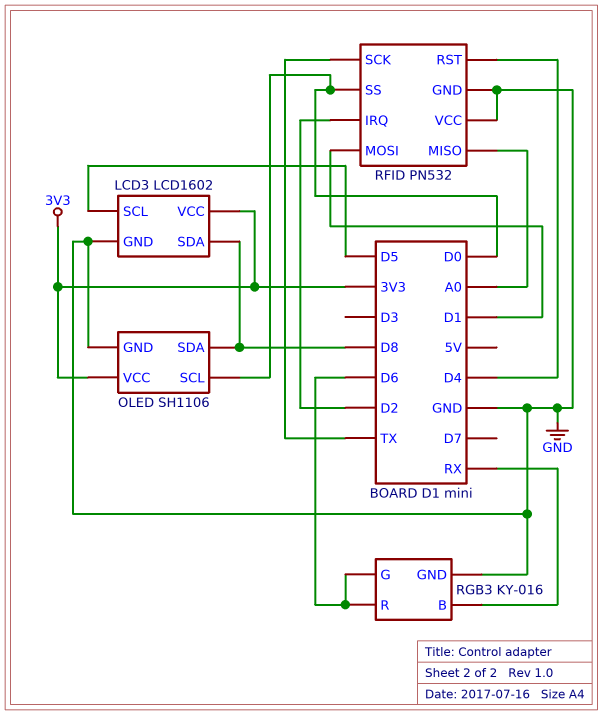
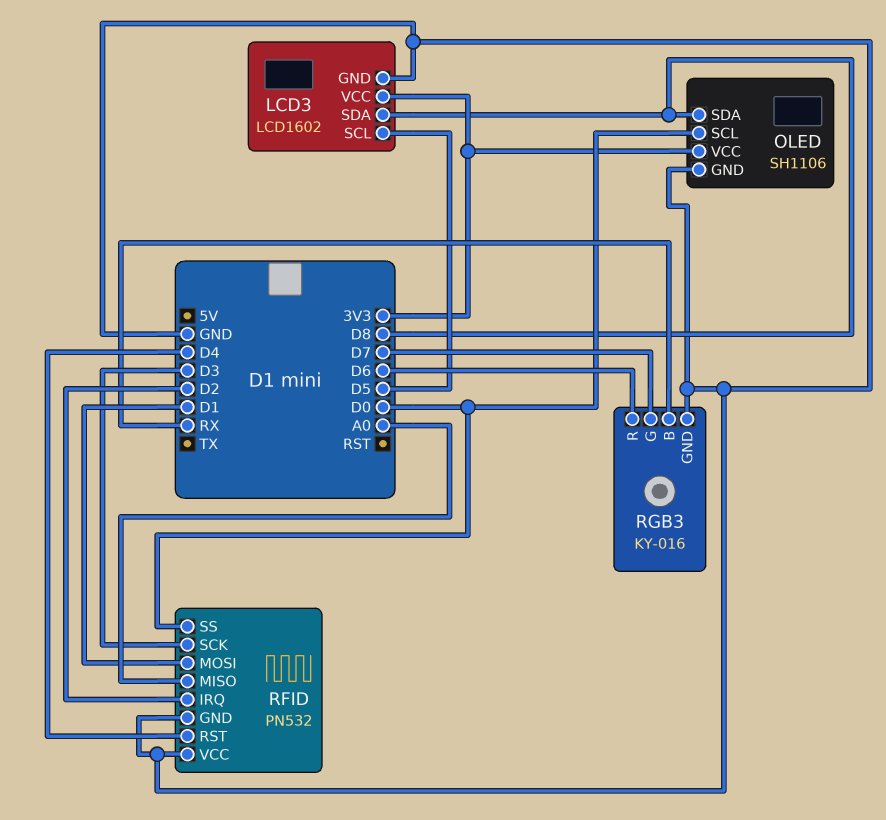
RFID pin SCK: TX -> D3
RGB3 pin G: D6 -> D7

